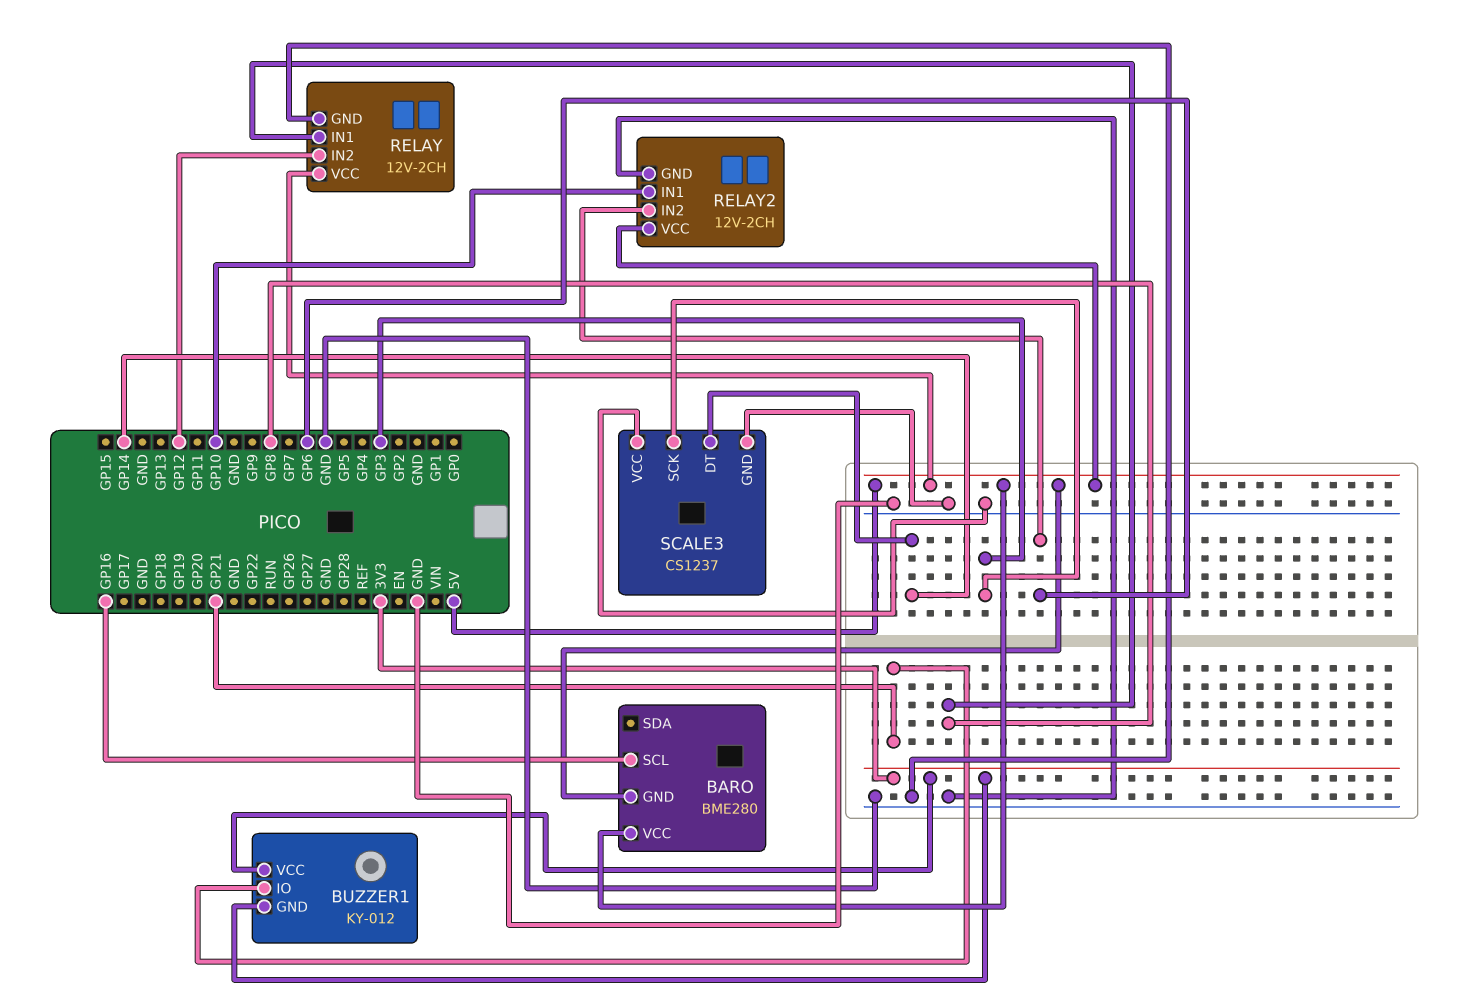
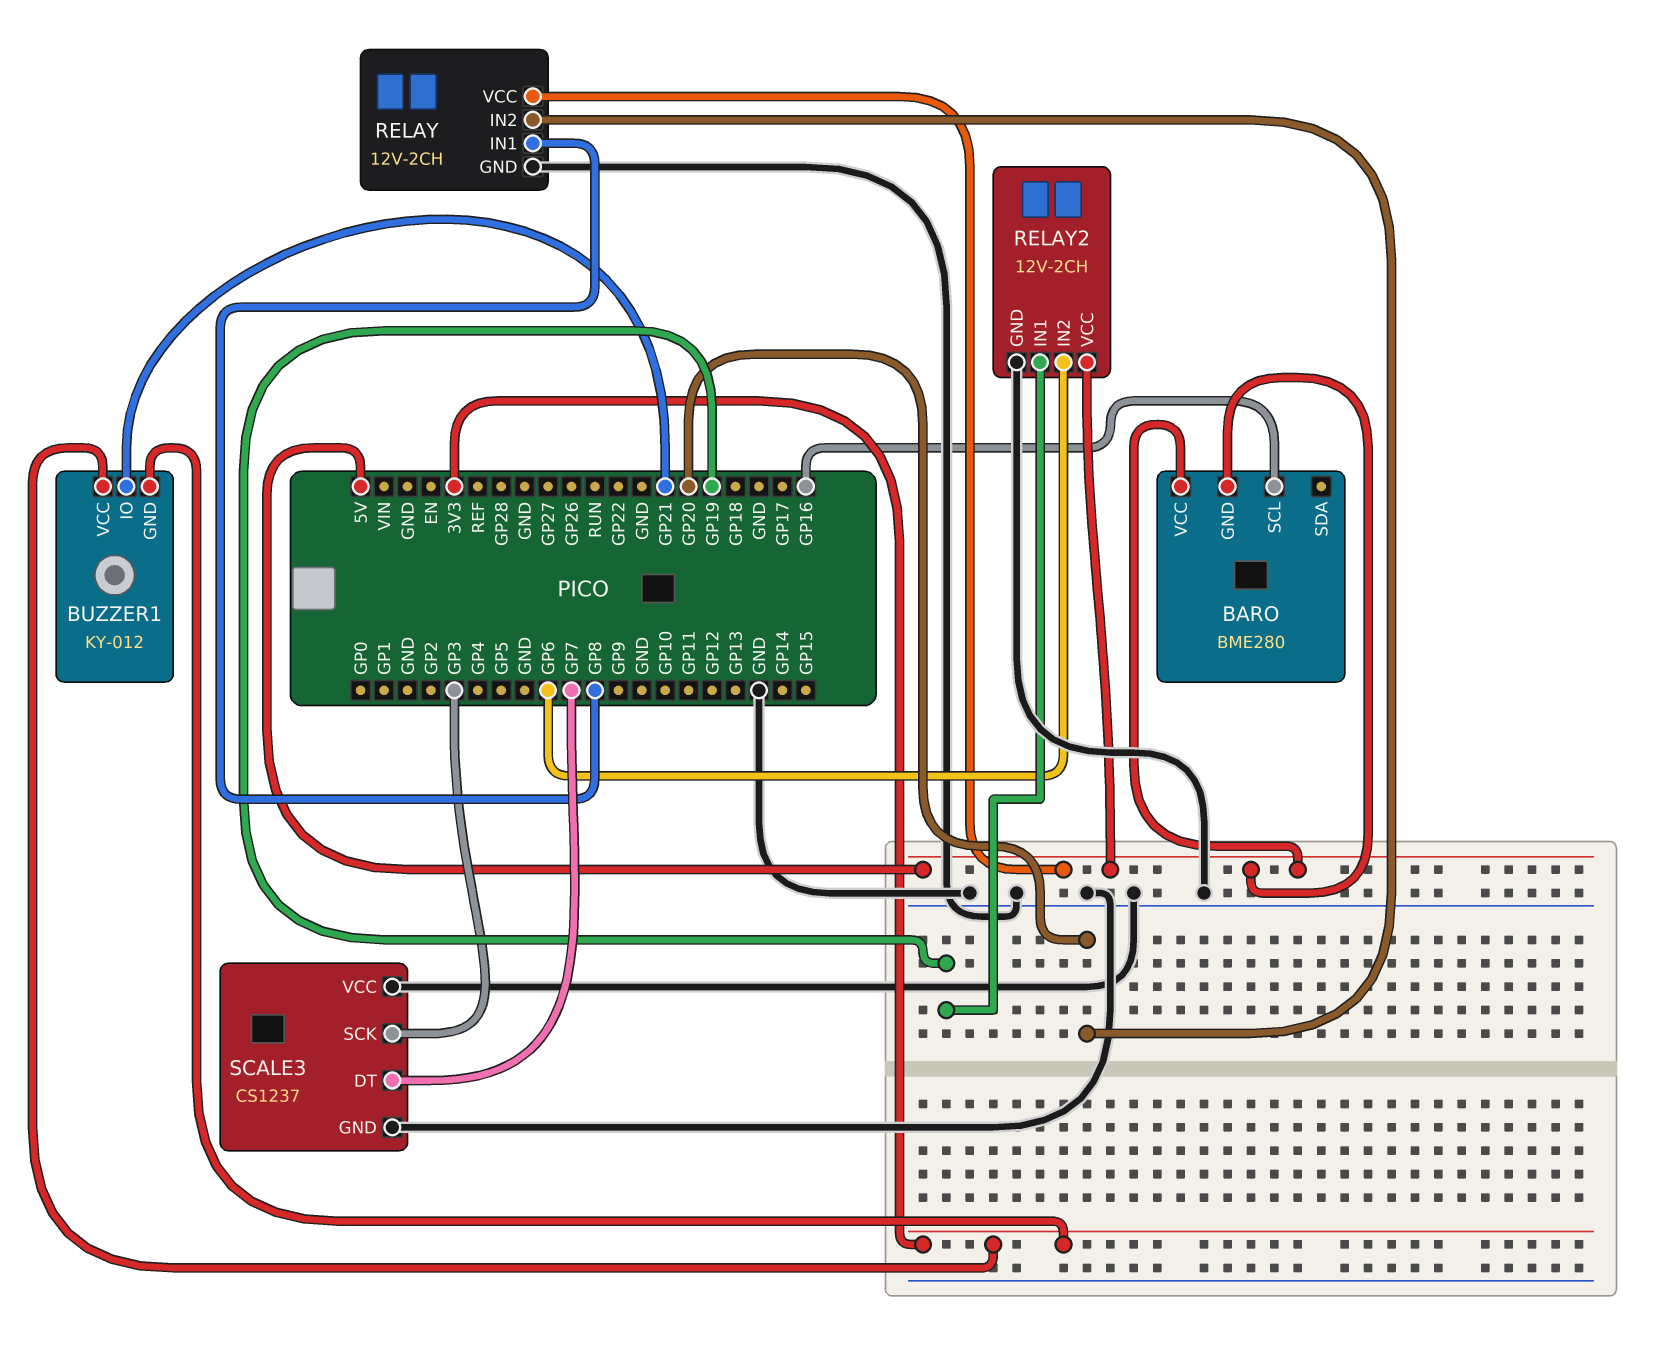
RELAY pin IN2: GP12 -> GP20
RELAY2 pin IN1: GP10 -> GP19
SCALE3 pin DT: GP14 -> GP7

